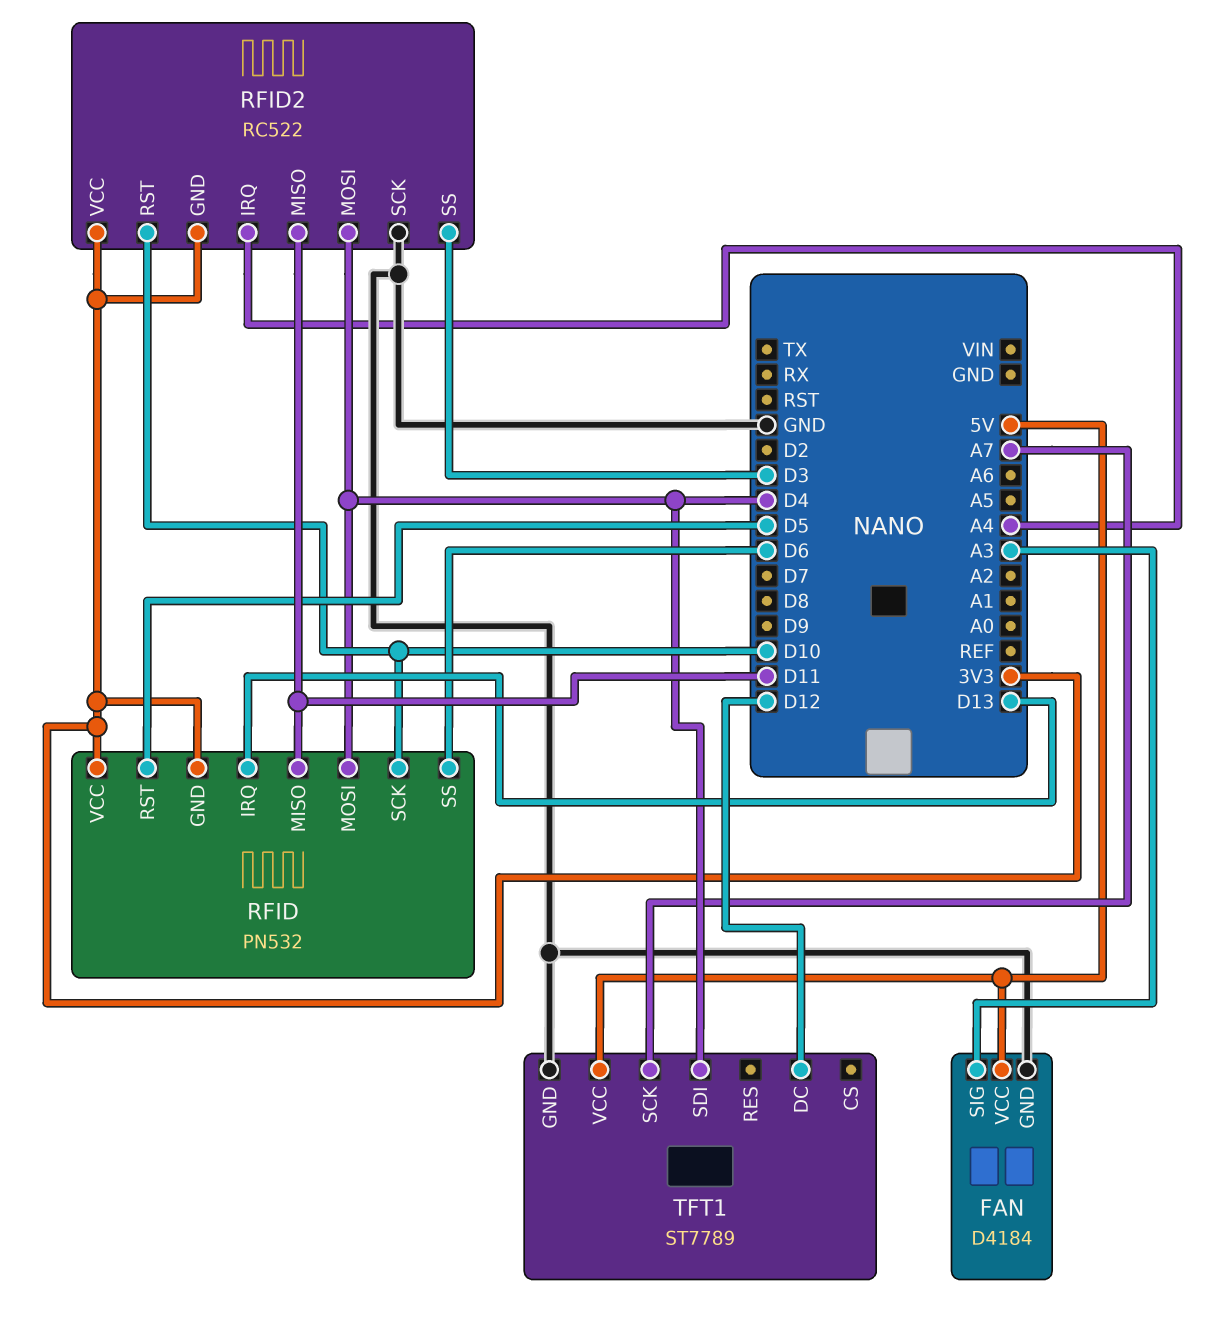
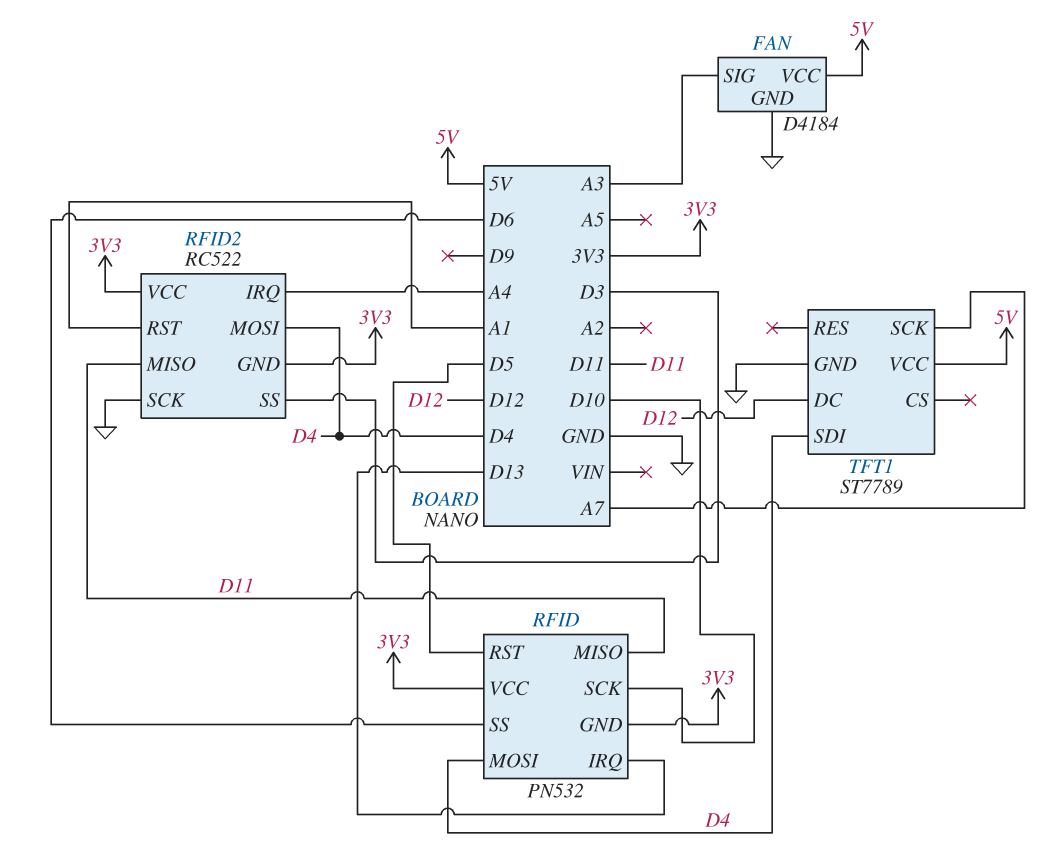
RFID2 pin RST: D10 -> A1

